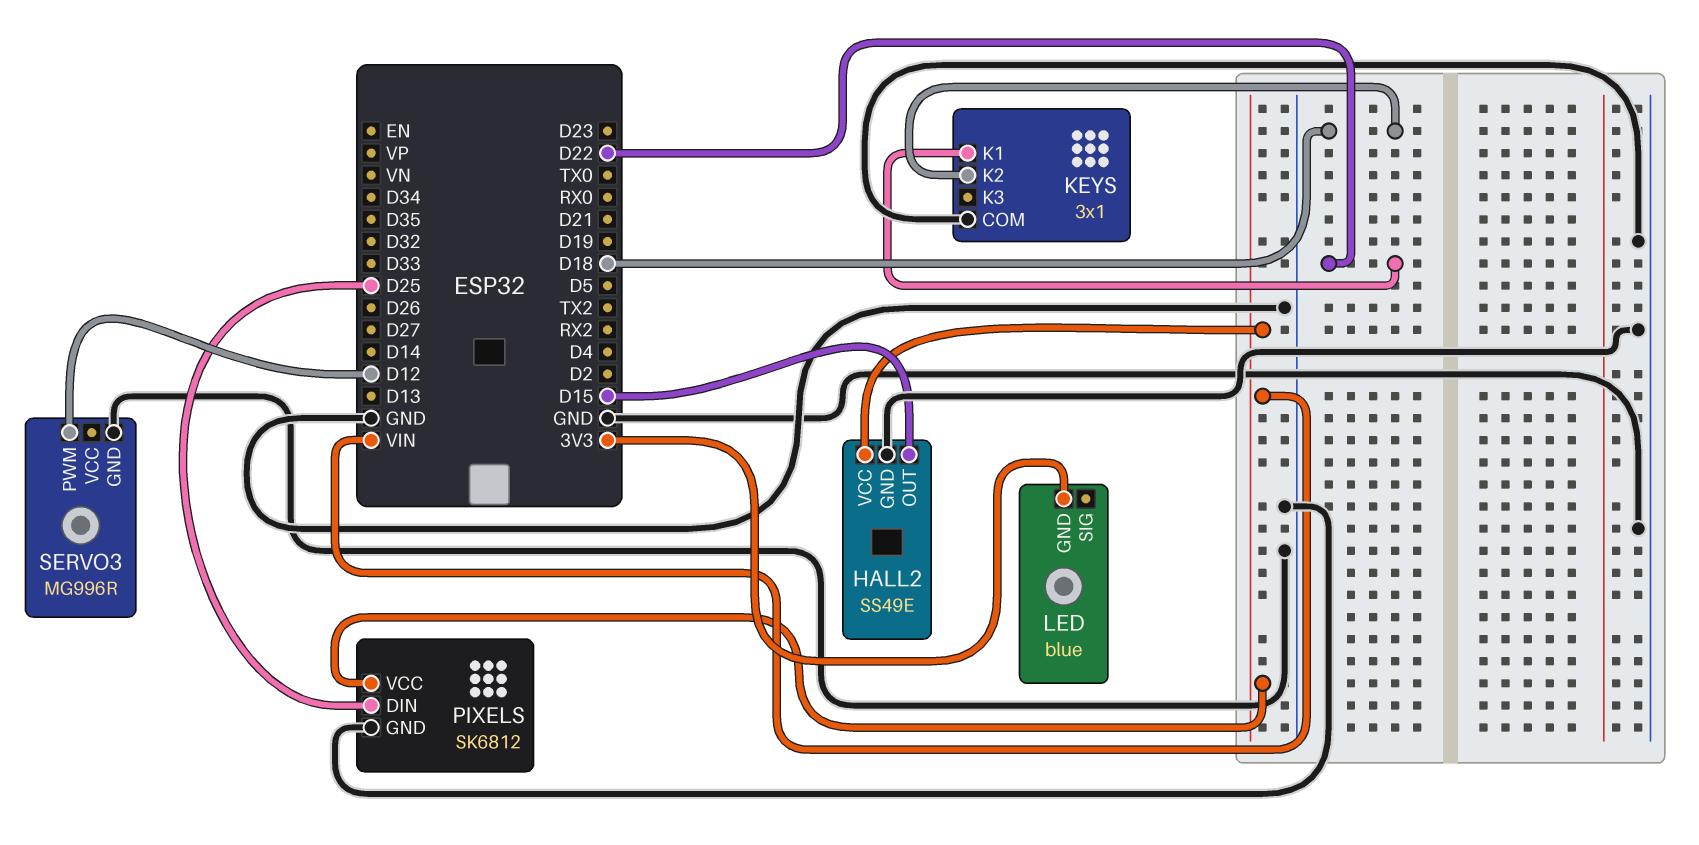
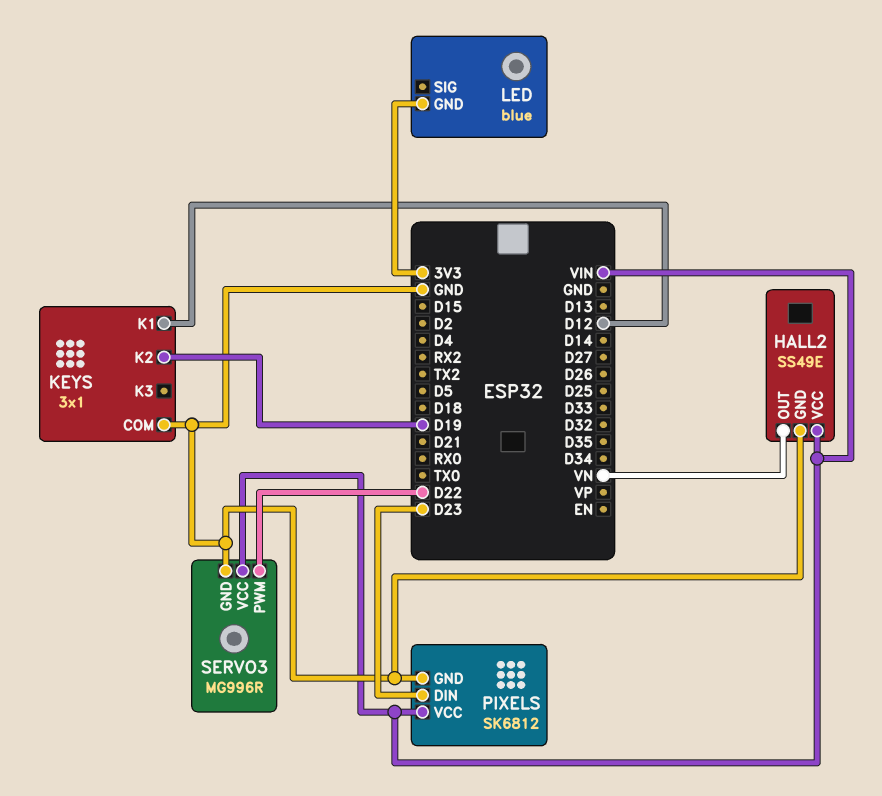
HALL2 pin OUT: D15 -> VN
KEYS pin K1: D22 -> D12
KEYS pin K2: D18 -> D19
PIXELS pin DIN: D25 -> D23
SERVO3 pin PWM: D12 -> D22
SERVO3 pin VCC: none -> VIN

